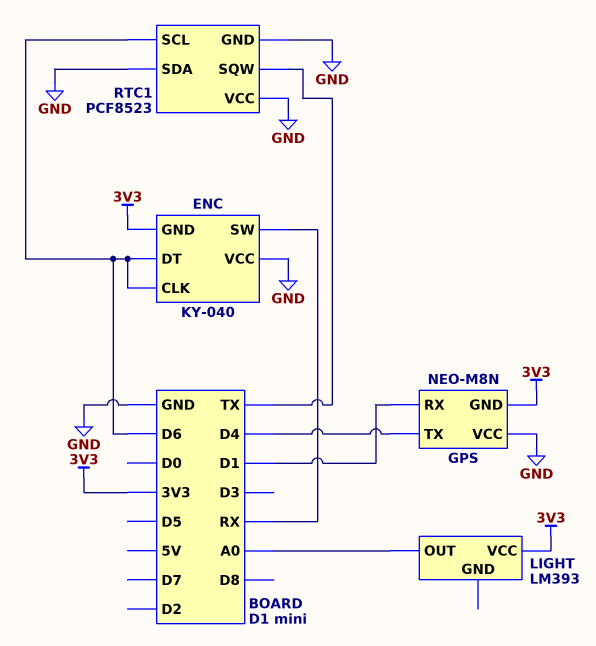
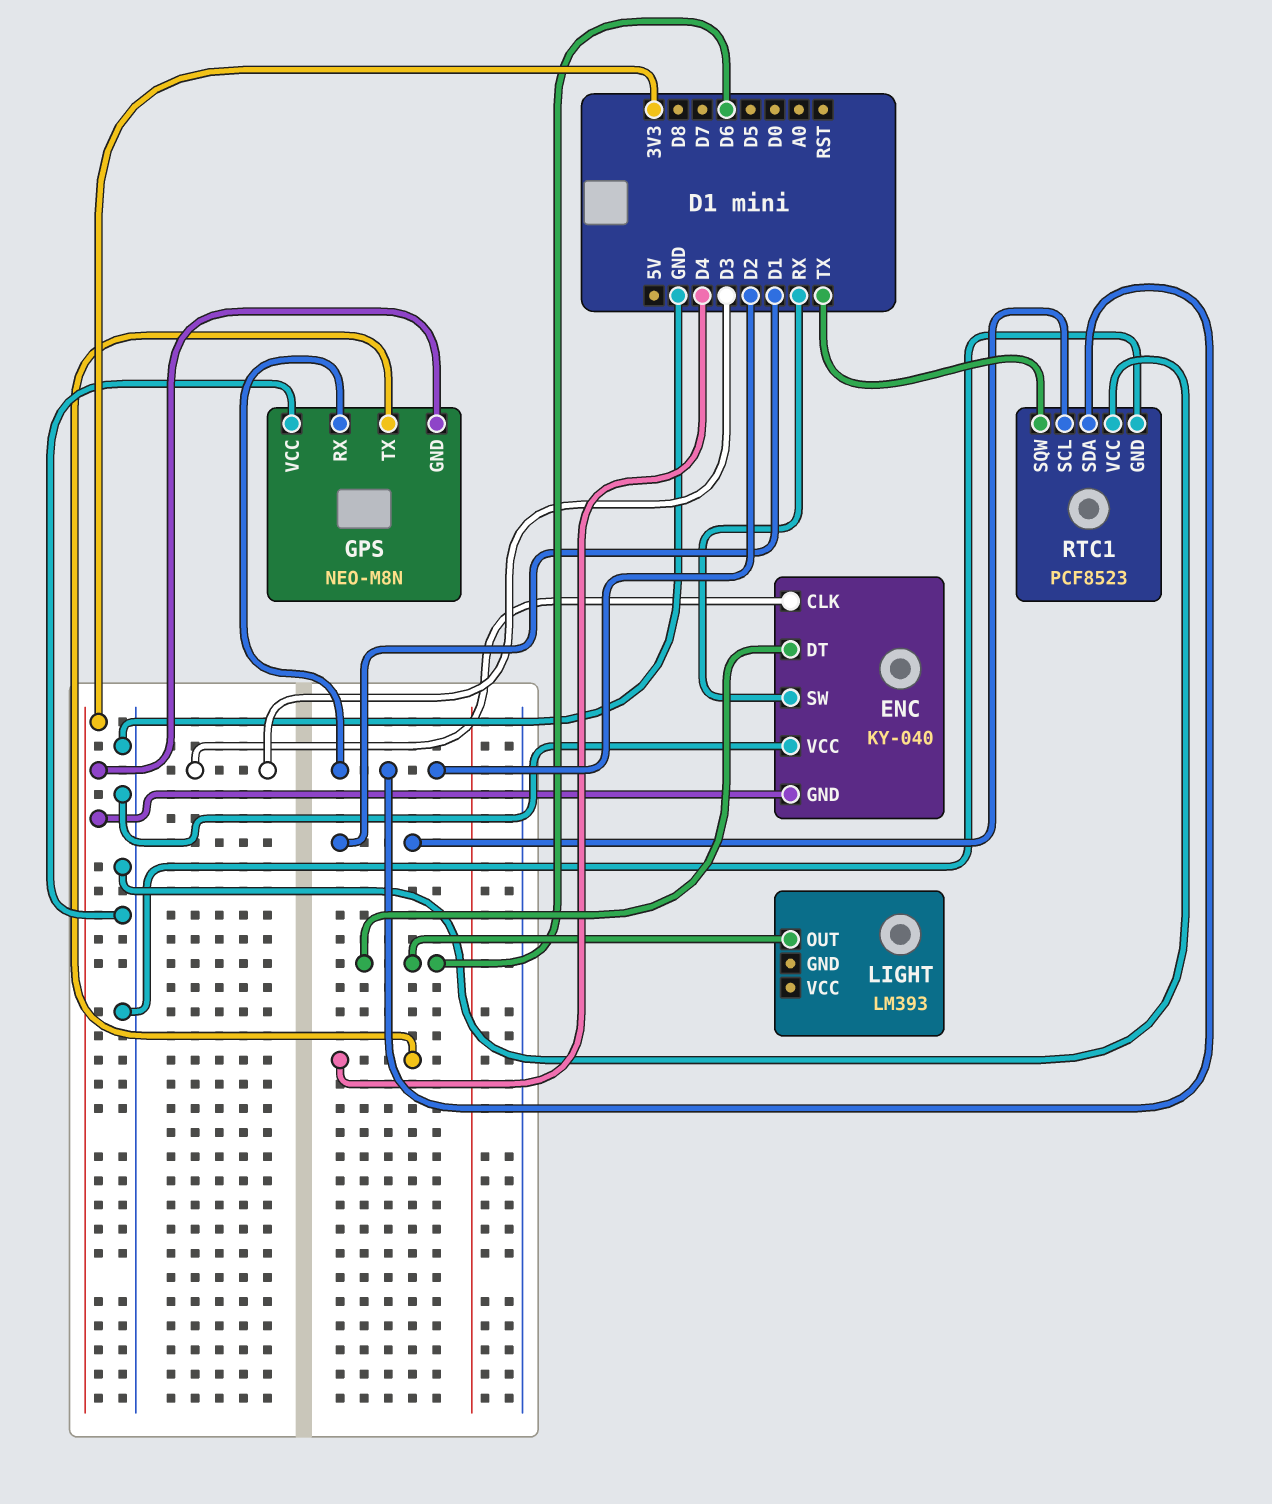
ENC pin CLK: D6 -> D3
GPS pin RX: D1 -> D2
LIGHT pin OUT: A0 -> D6
LIGHT pin VCC: 3V3 -> none
RTC1 pin SCL: D6 -> D1
RTC1 pin SDA: GND -> D2

